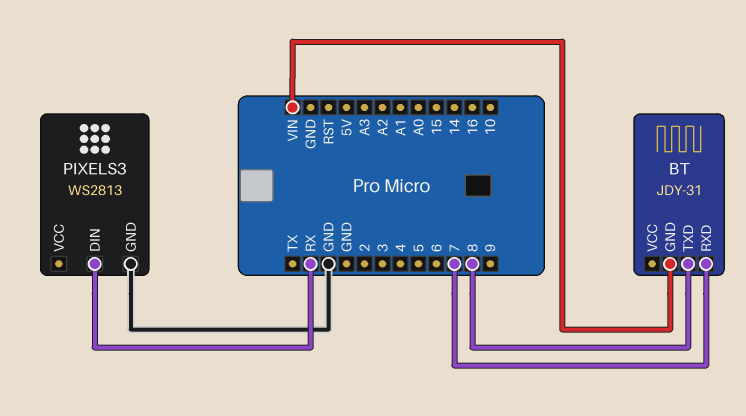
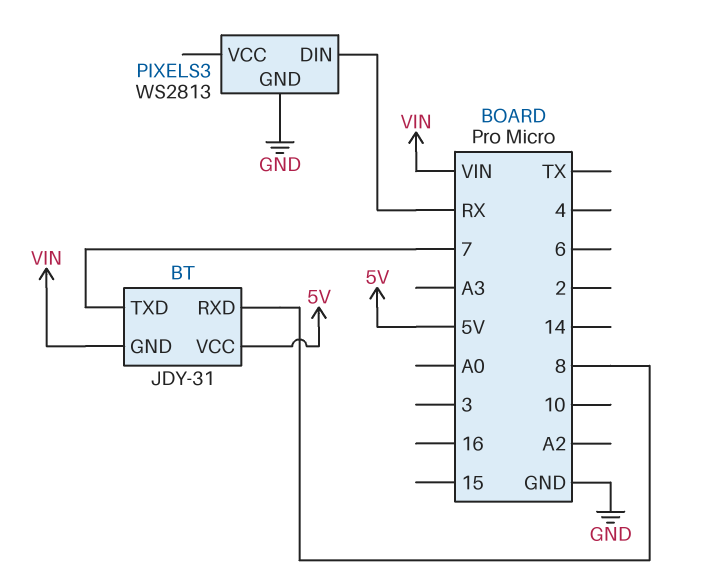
BT pin RXD: 7 -> 8
BT pin TXD: 8 -> 7
BT pin VCC: none -> 5V

